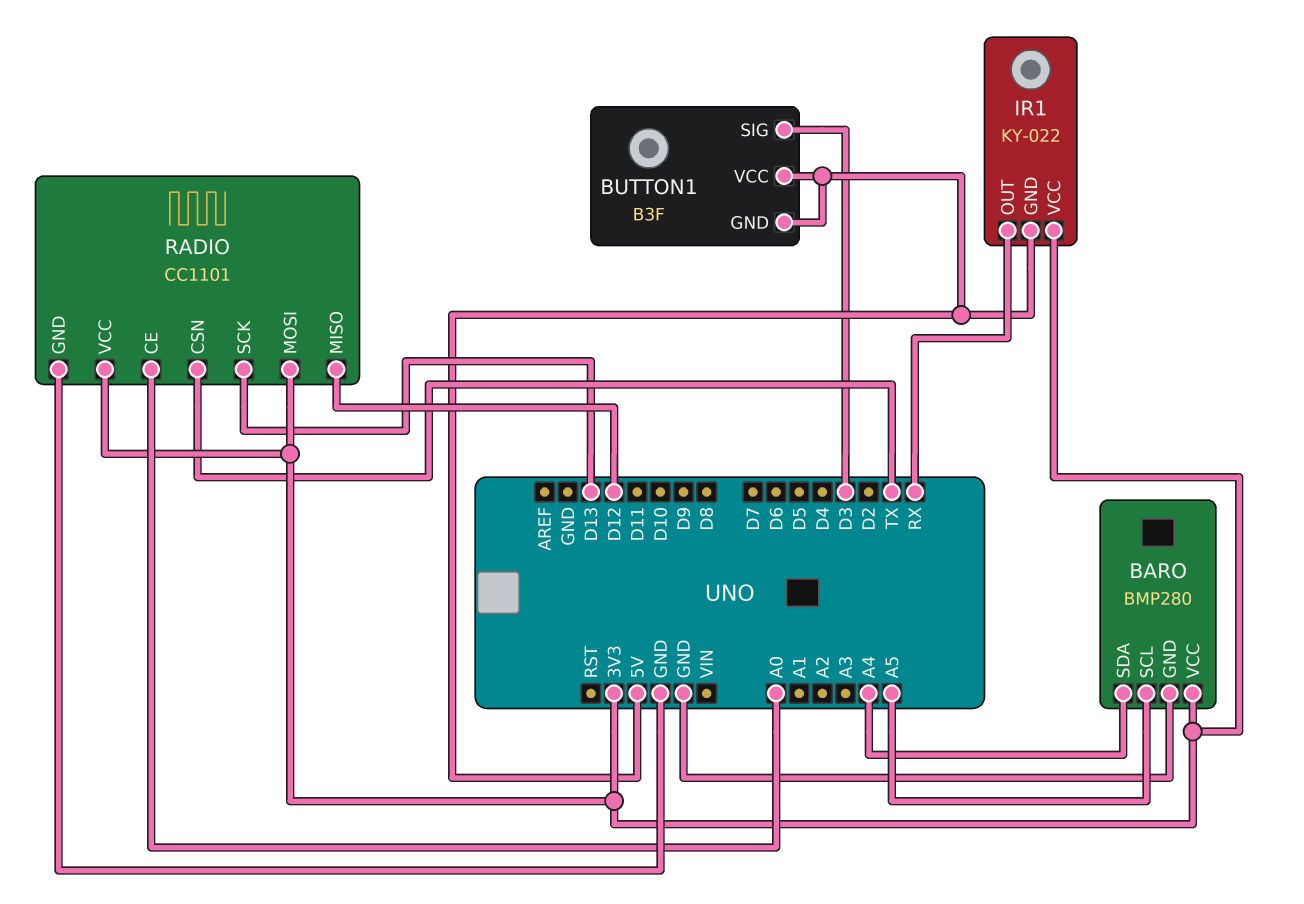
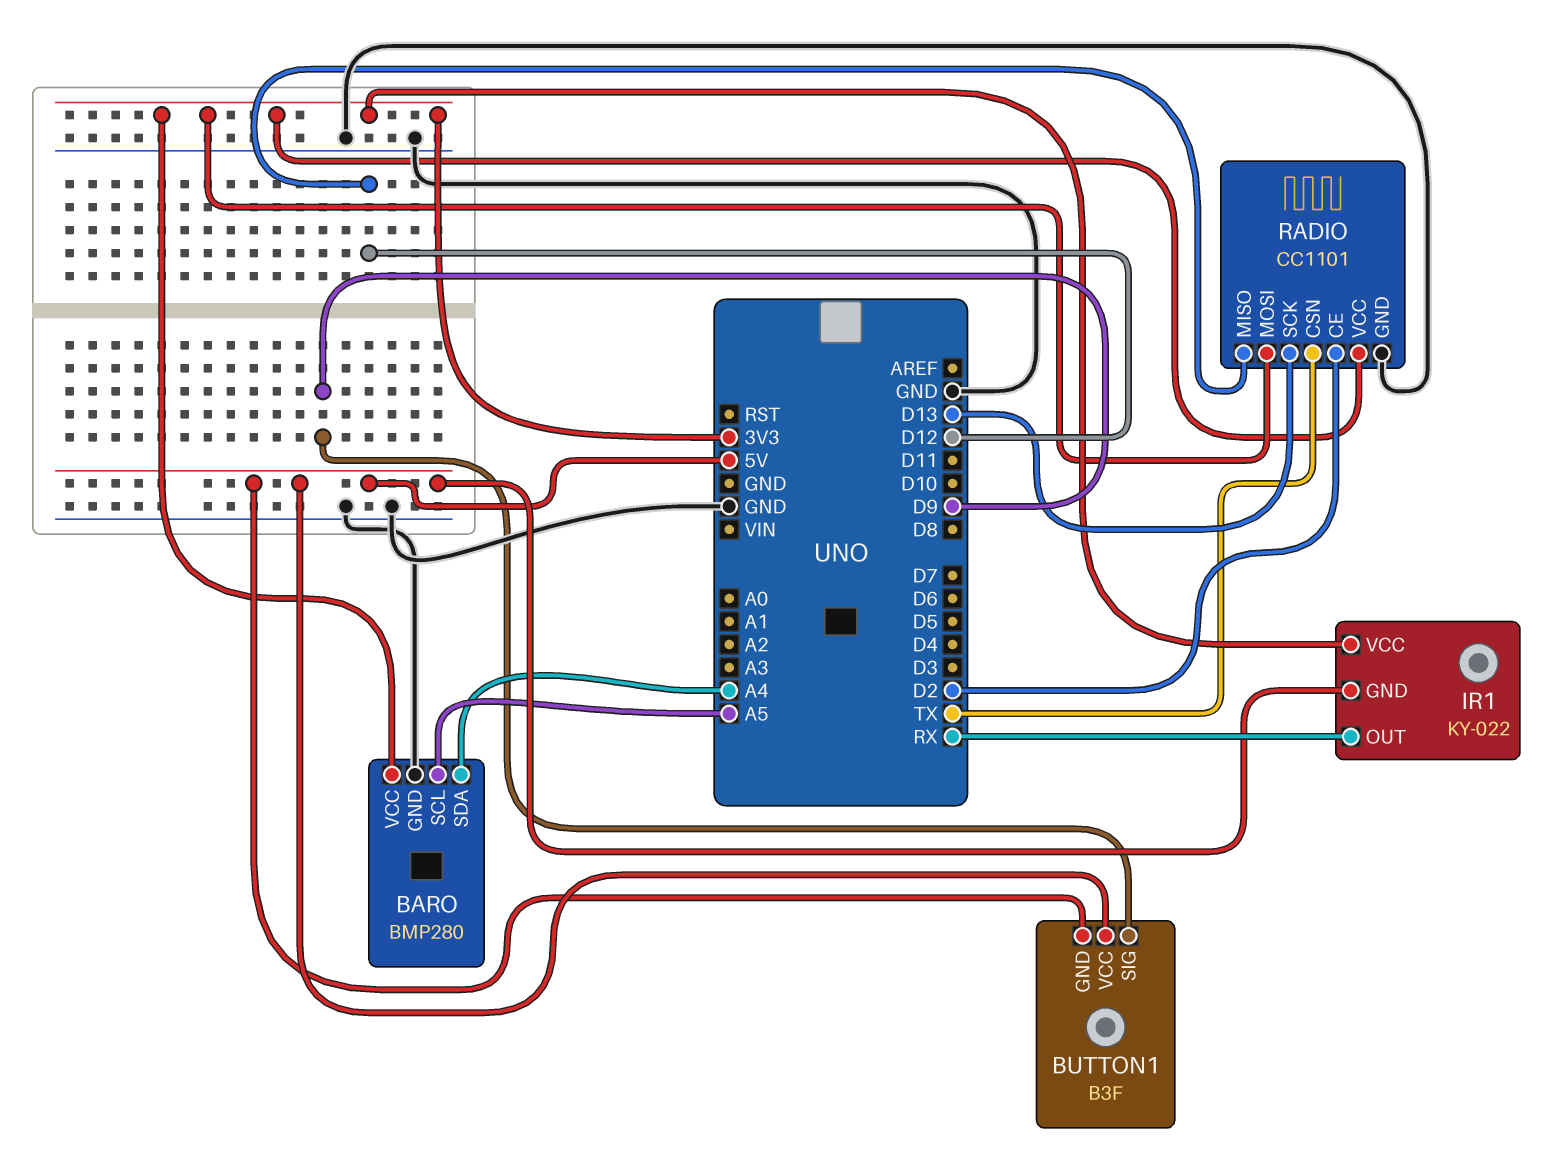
BUTTON1 pin SIG: D3 -> D9
RADIO pin CE: A0 -> D2

